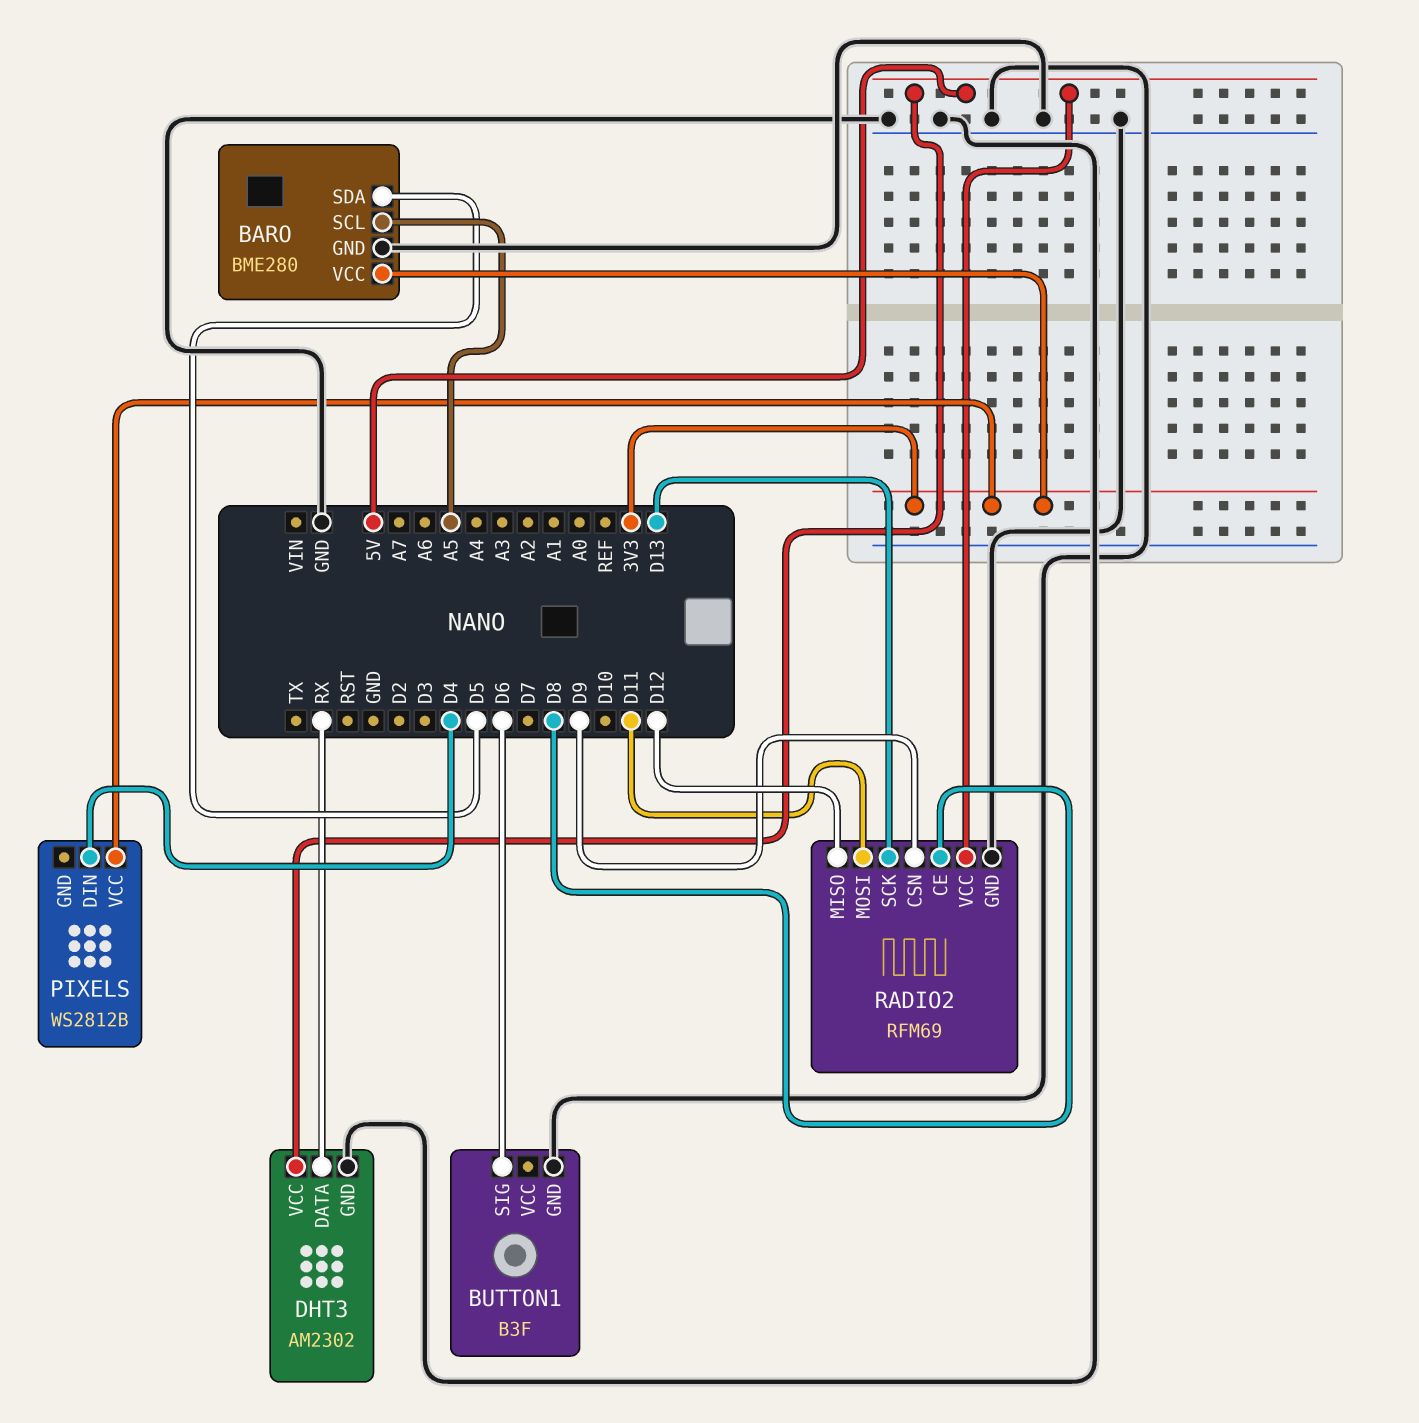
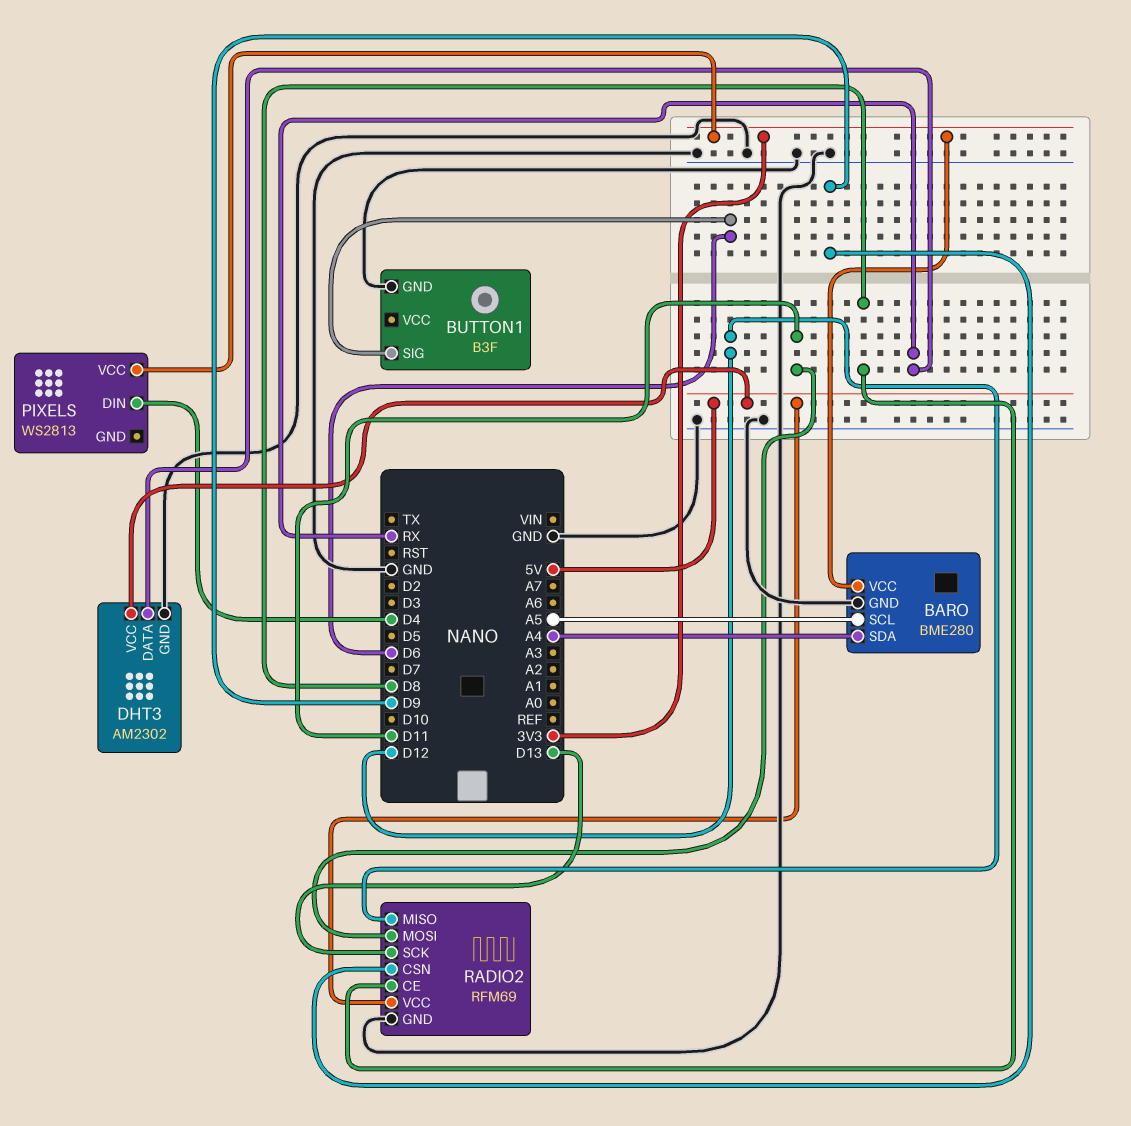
BARO pin SDA: D5 -> A4
PIXELS: WS2812B -> WS2813

